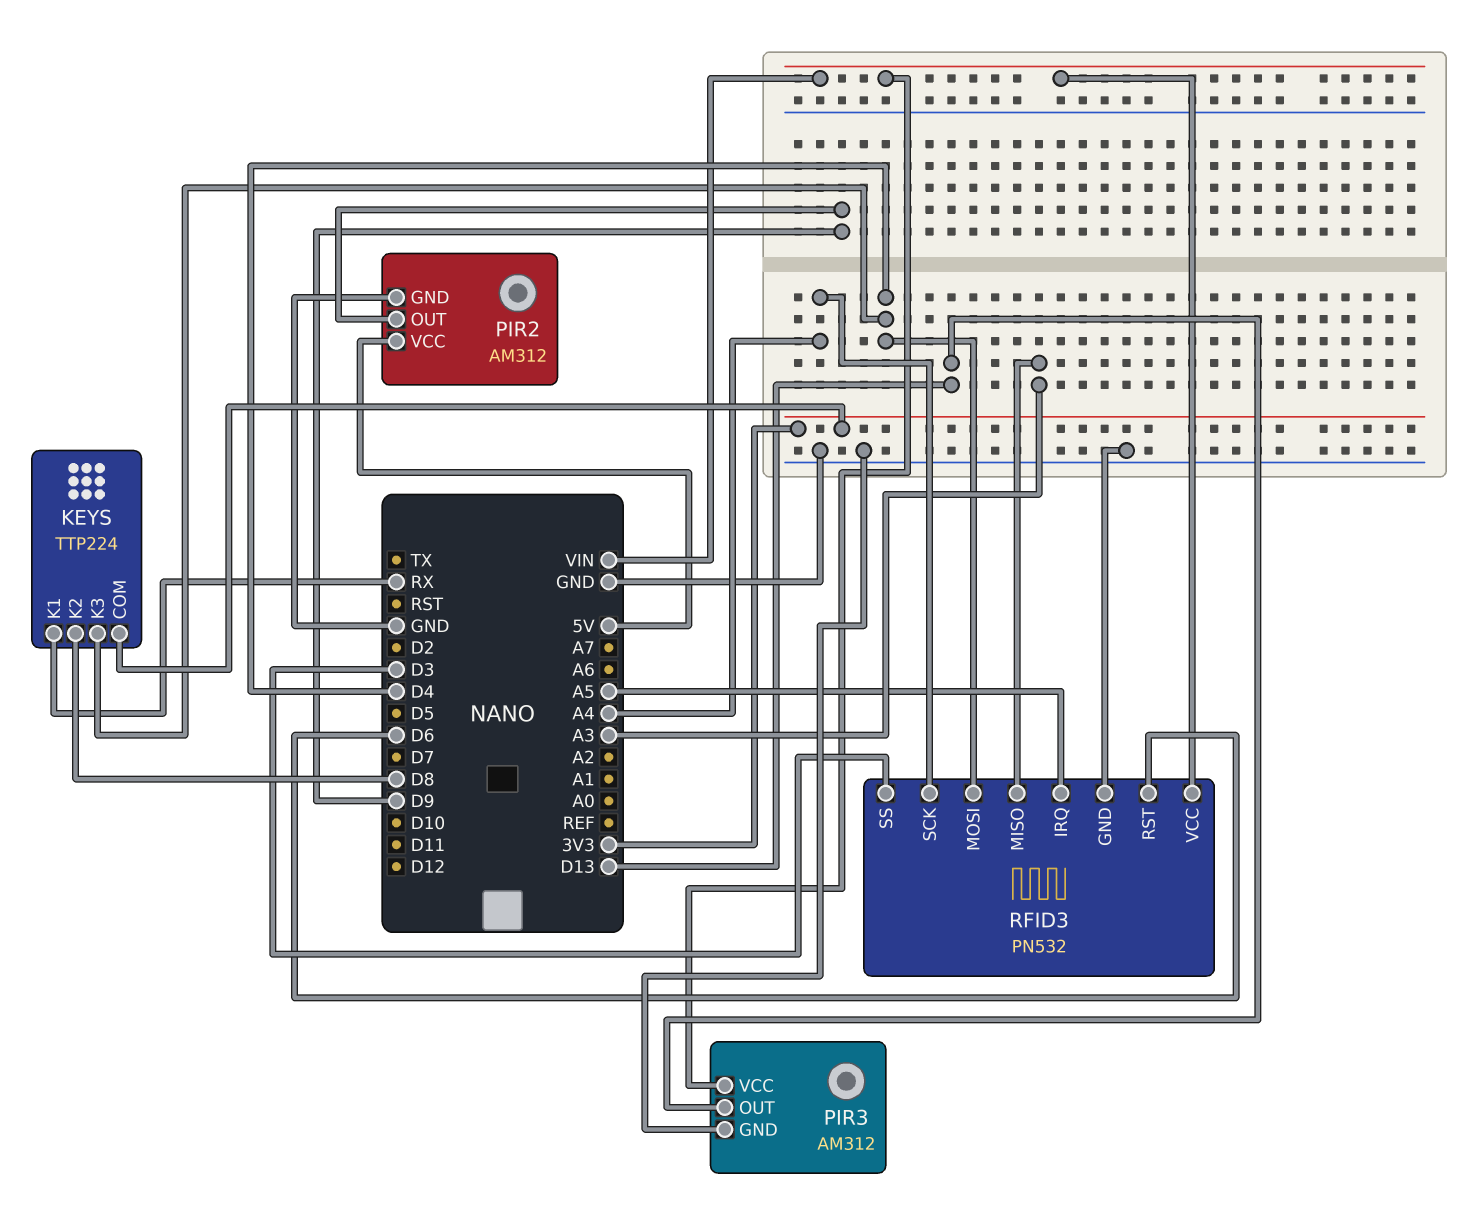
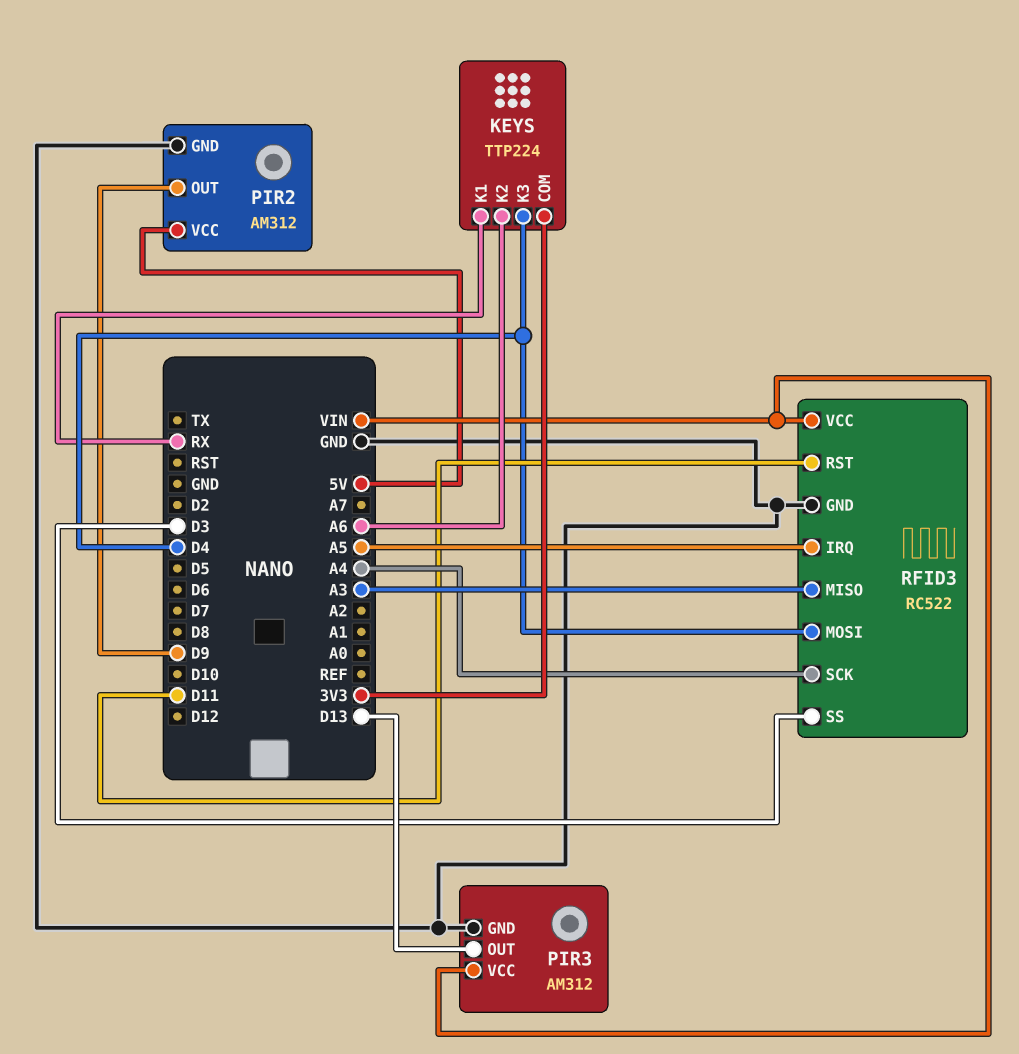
KEYS pin K2: D8 -> A6
RFID3: PN532 -> RC522
RFID3 pin RST: D6 -> D11

